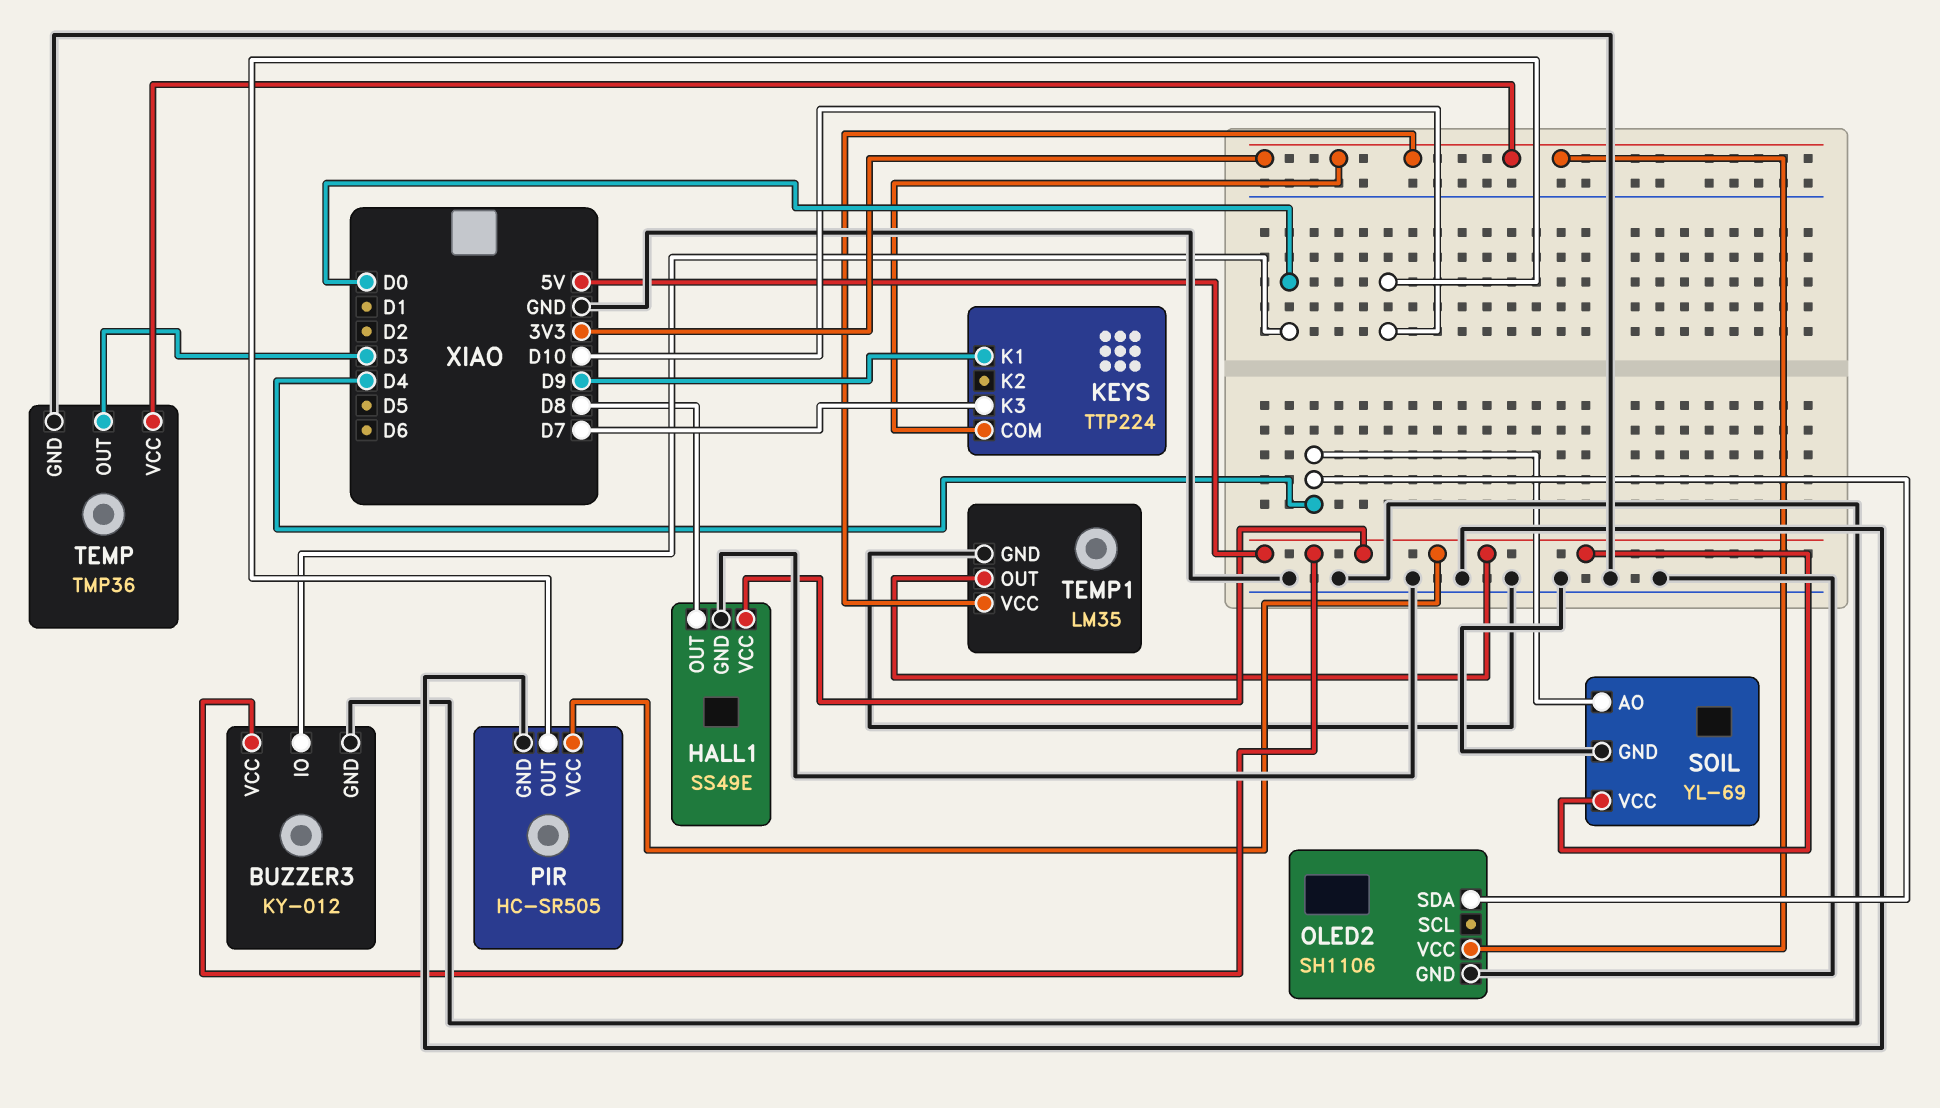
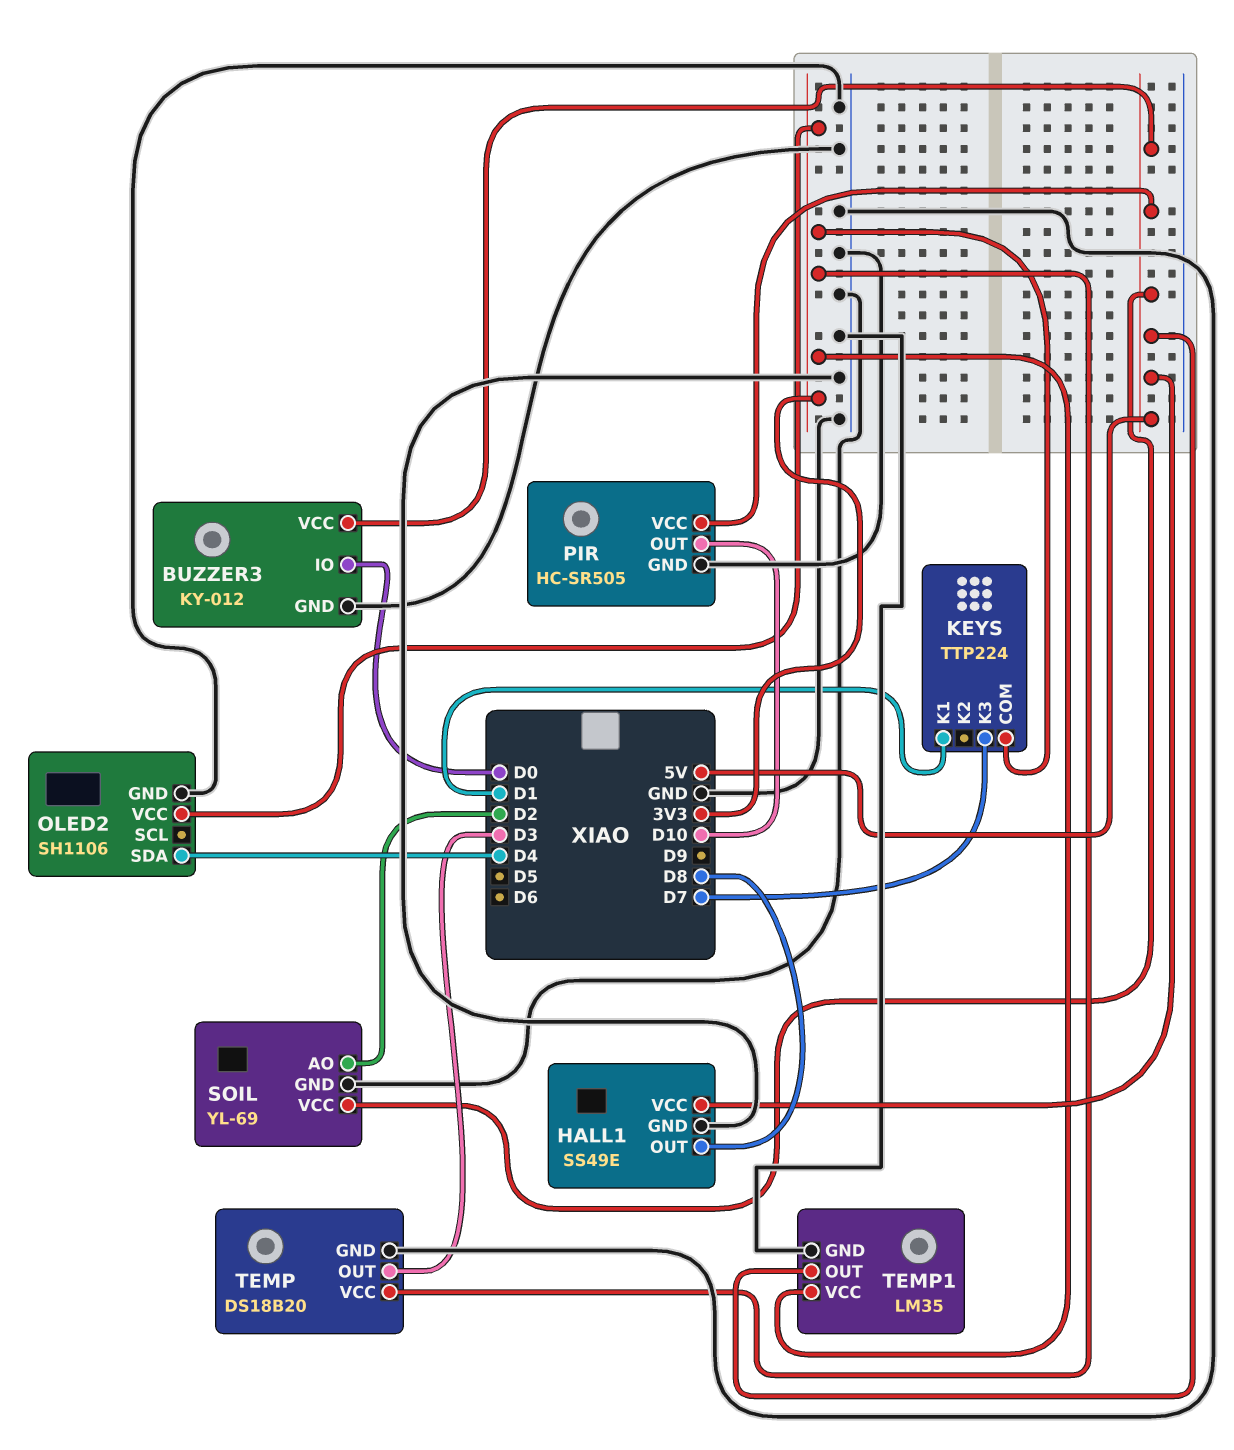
KEYS pin K1: D9 -> D1
SOIL pin AO: D4 -> D2
TEMP: TMP36 -> DS18B20

